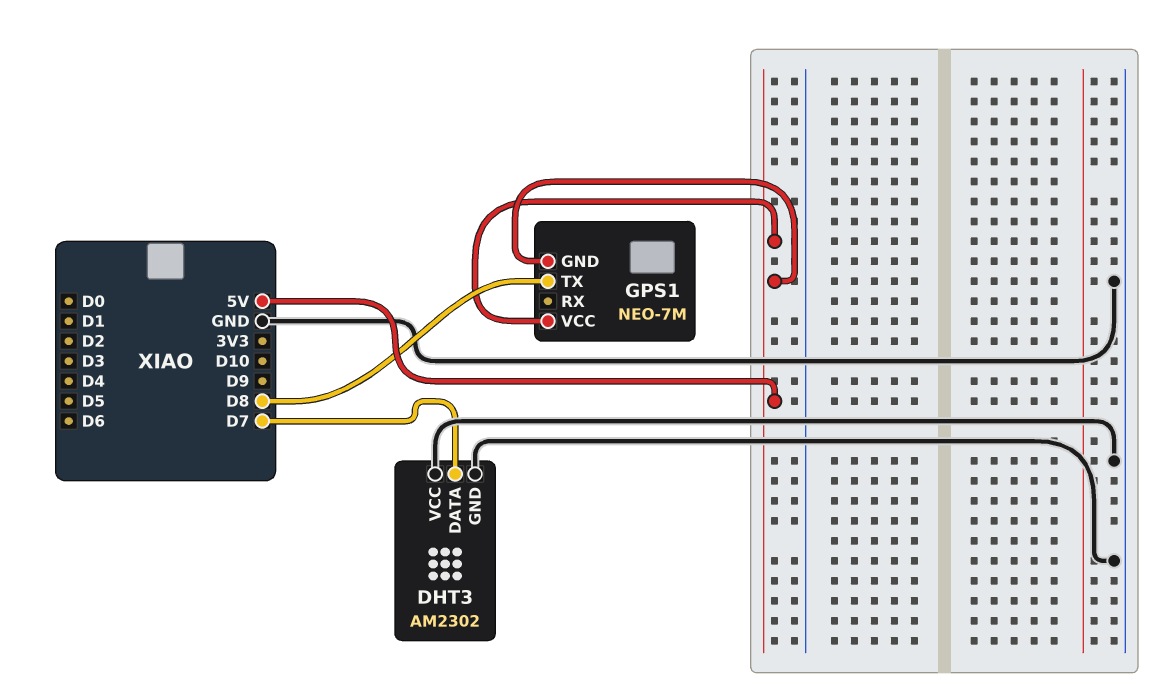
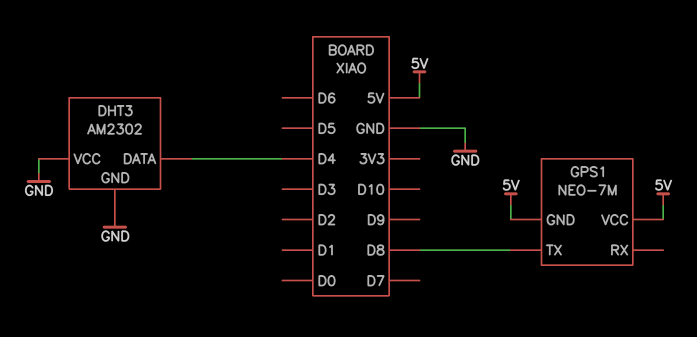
DHT3 pin DATA: D7 -> D4

